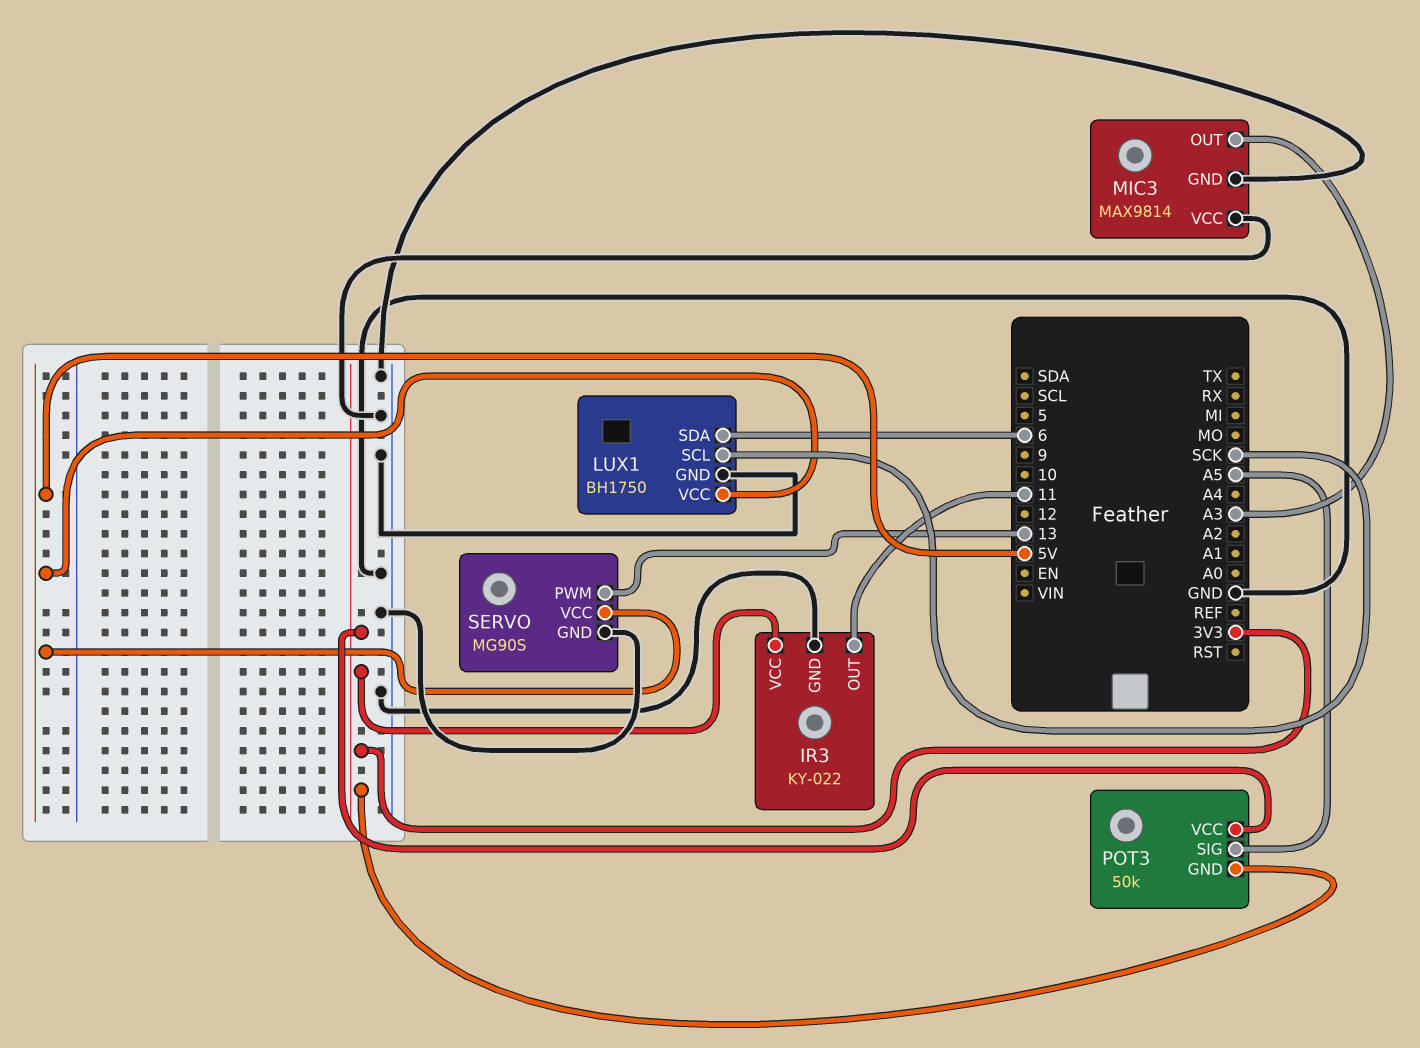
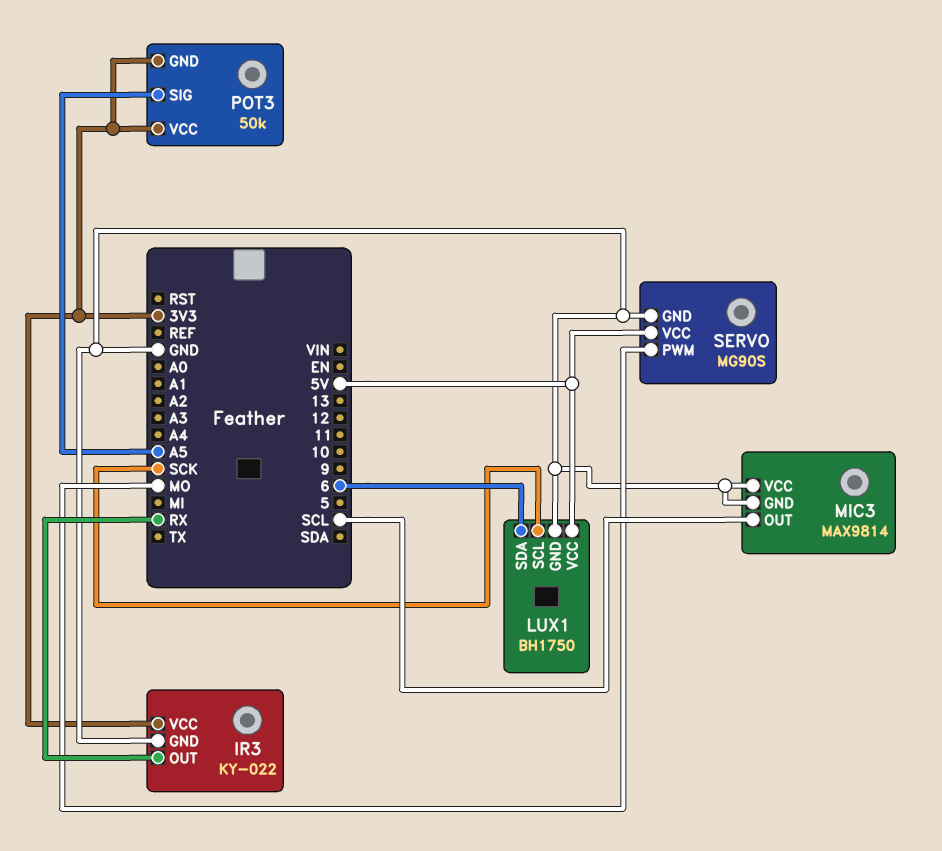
IR3 pin OUT: 11 -> RX
MIC3 pin OUT: A3 -> SCL
SERVO pin PWM: 13 -> MO

